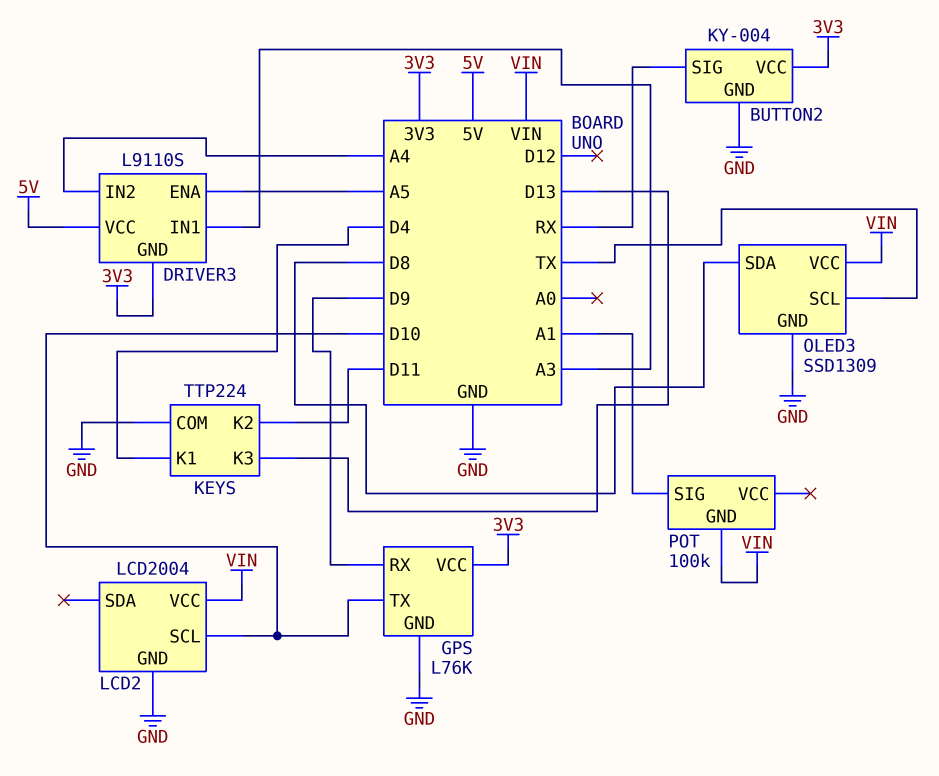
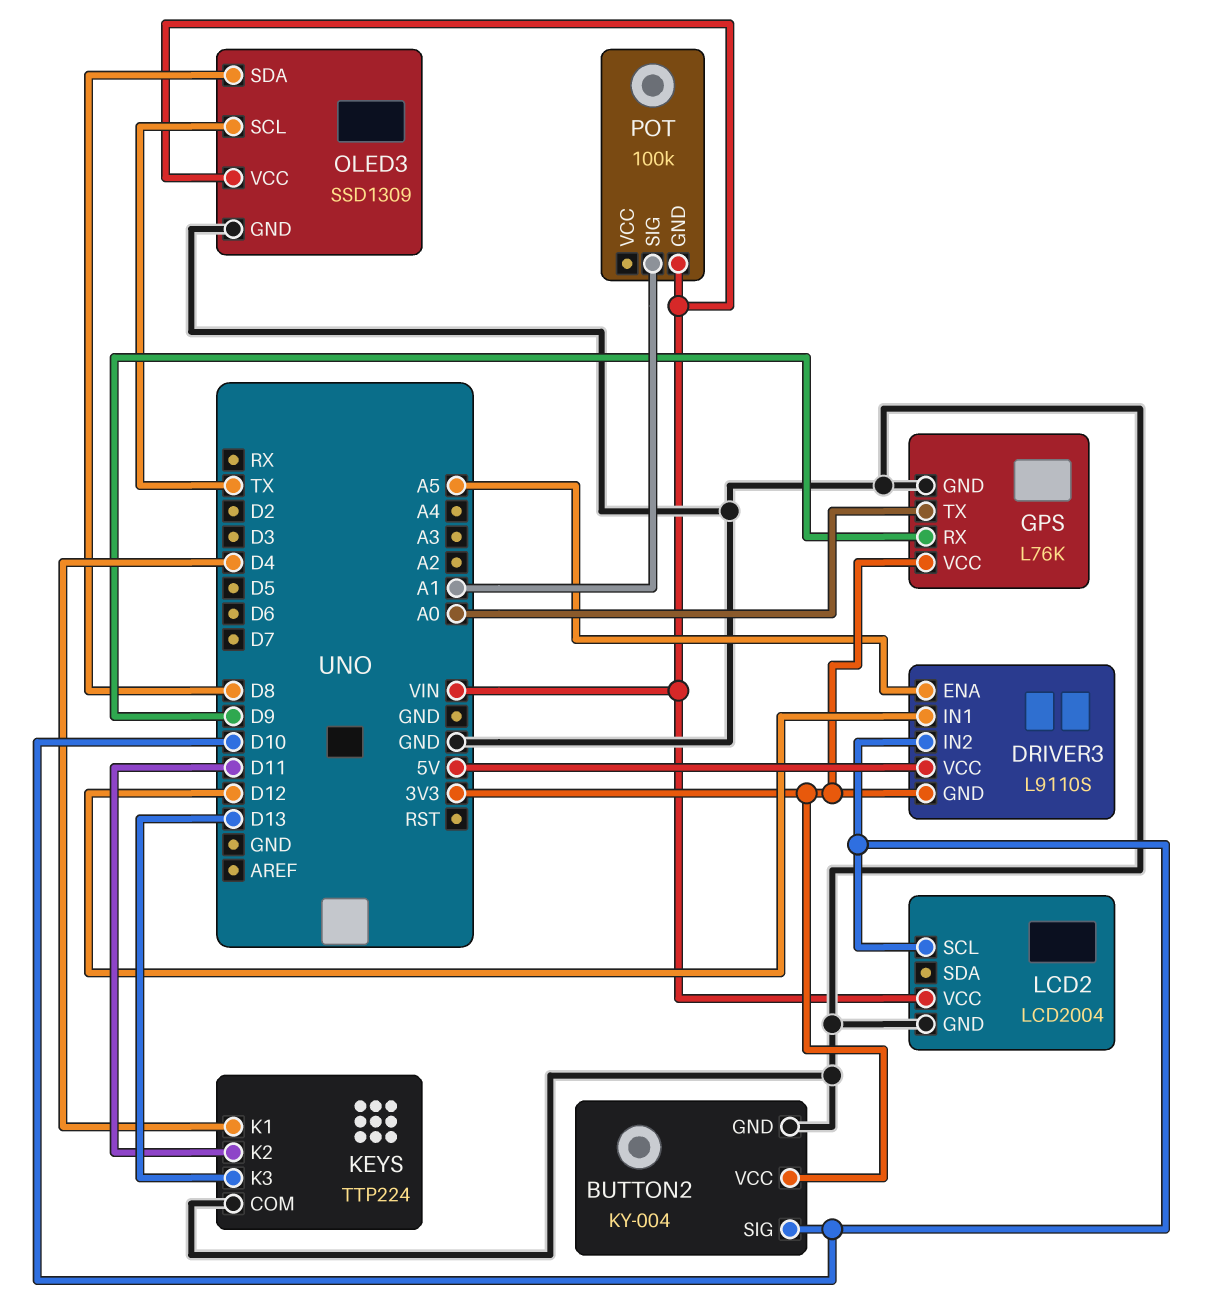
BUTTON2 pin SIG: RX -> D10
DRIVER3 pin IN1: A3 -> D12
DRIVER3 pin IN2: A4 -> D10
GPS pin TX: D10 -> A0

